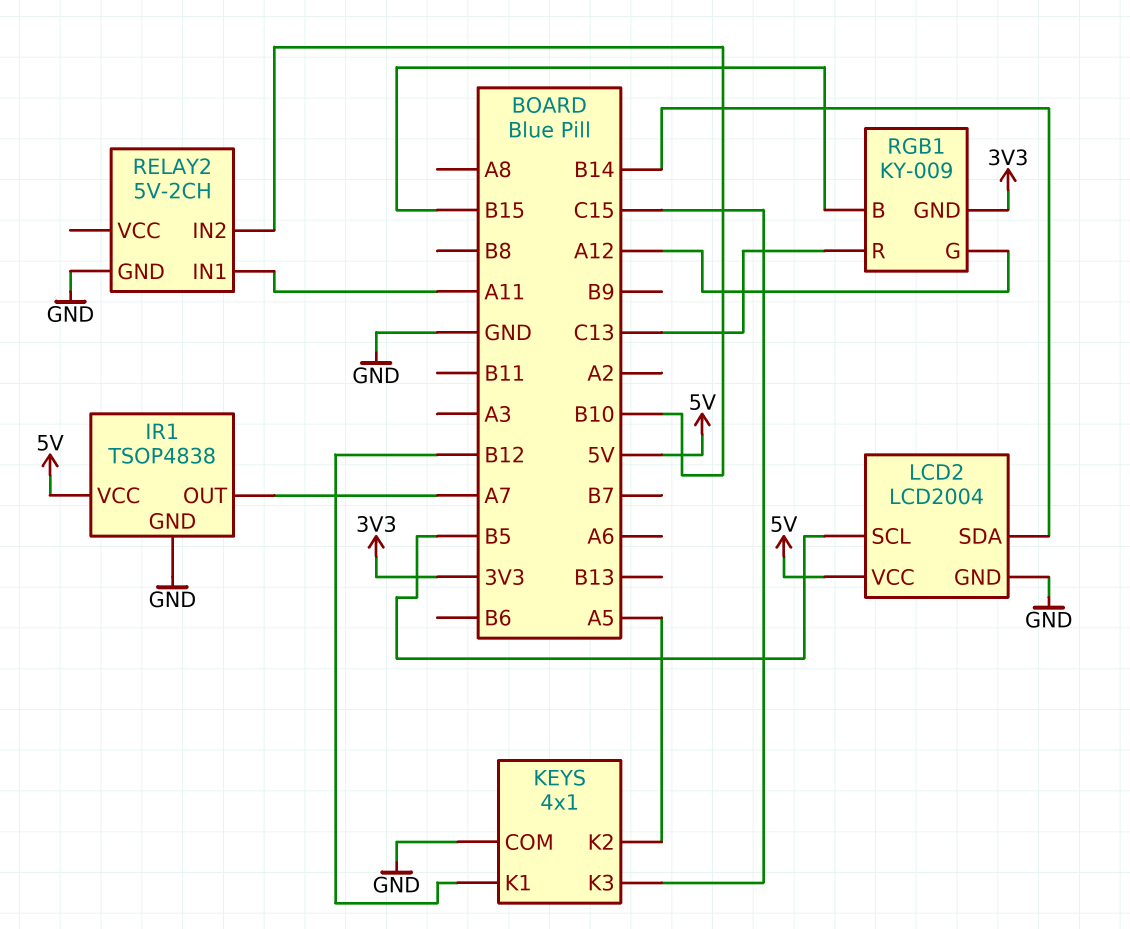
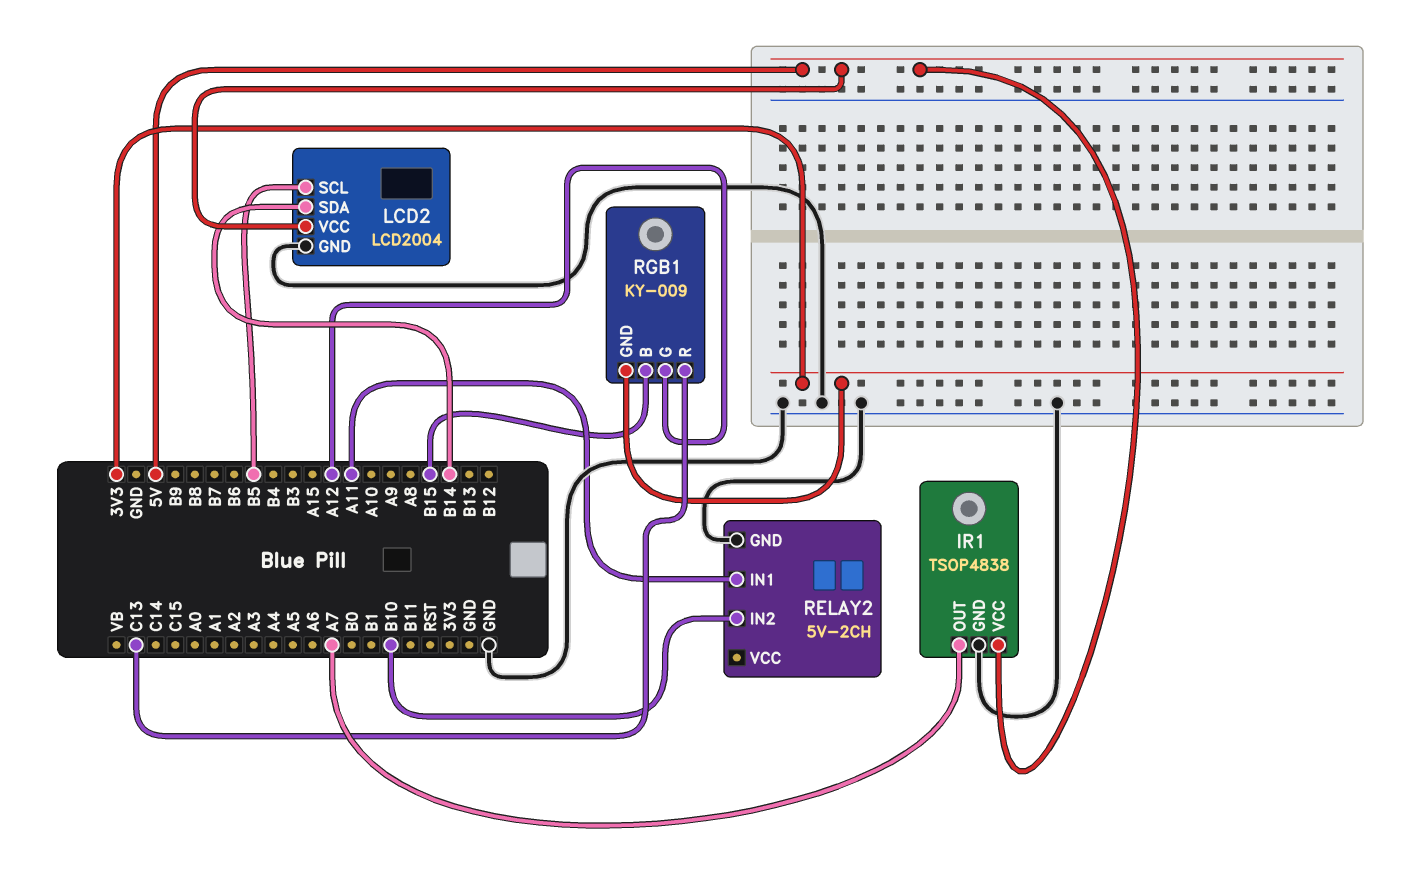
KEYS: 4x1 -> none
KEYS pin COM: GND -> none
KEYS pin K1: B12 -> none
KEYS pin K2: A5 -> none
KEYS pin K3: C15 -> none

